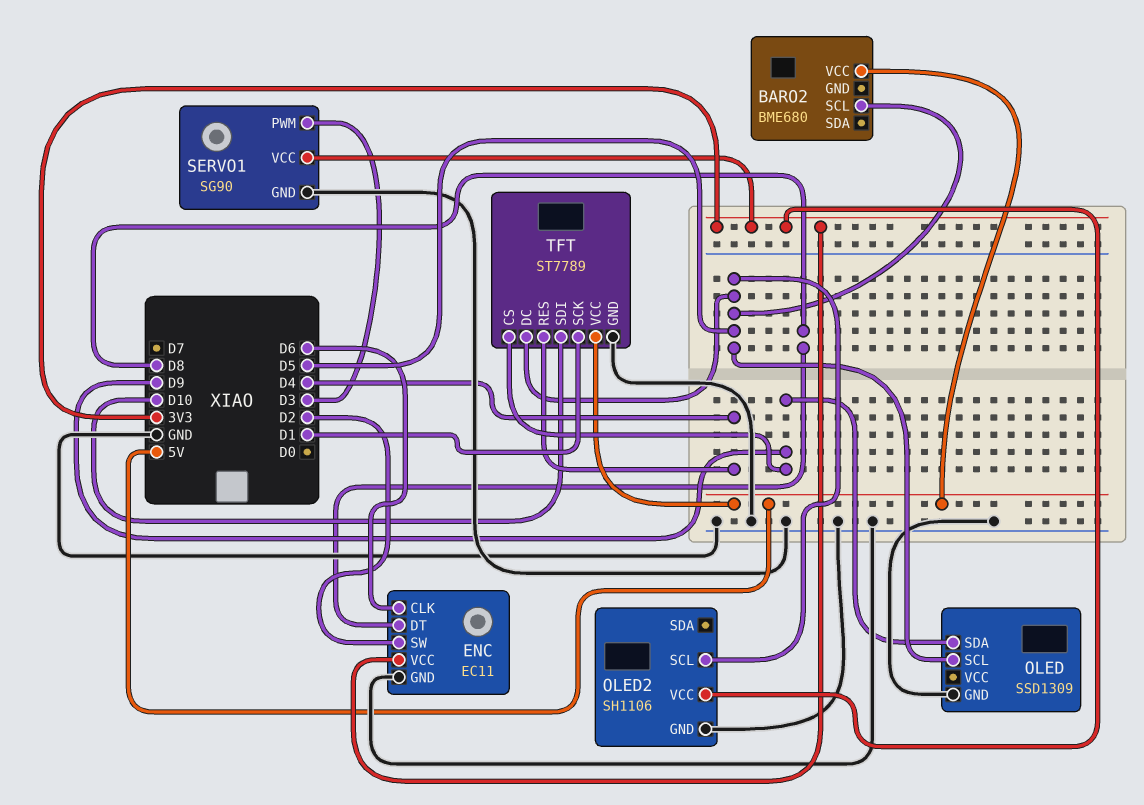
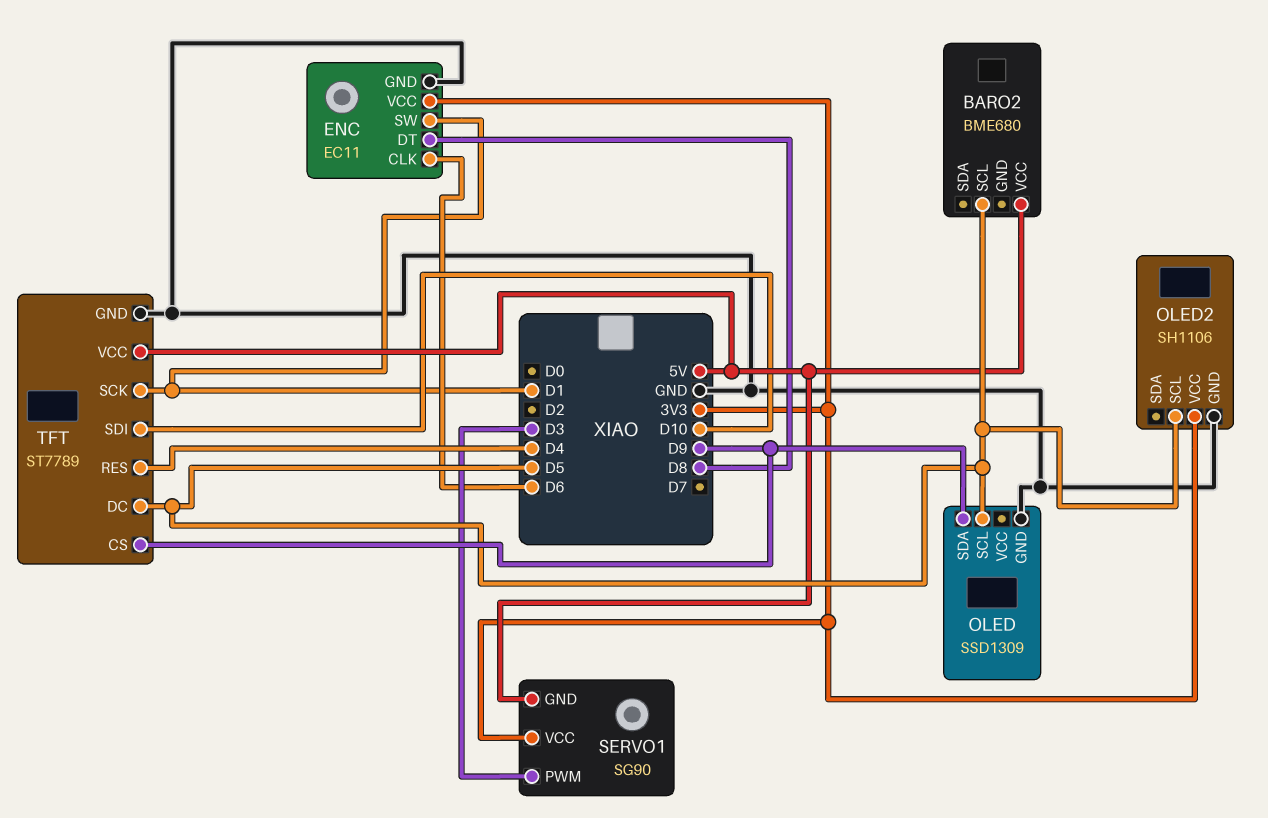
ENC pin SW: D2 -> D1
SERVO1 pin GND: GND -> 5V

